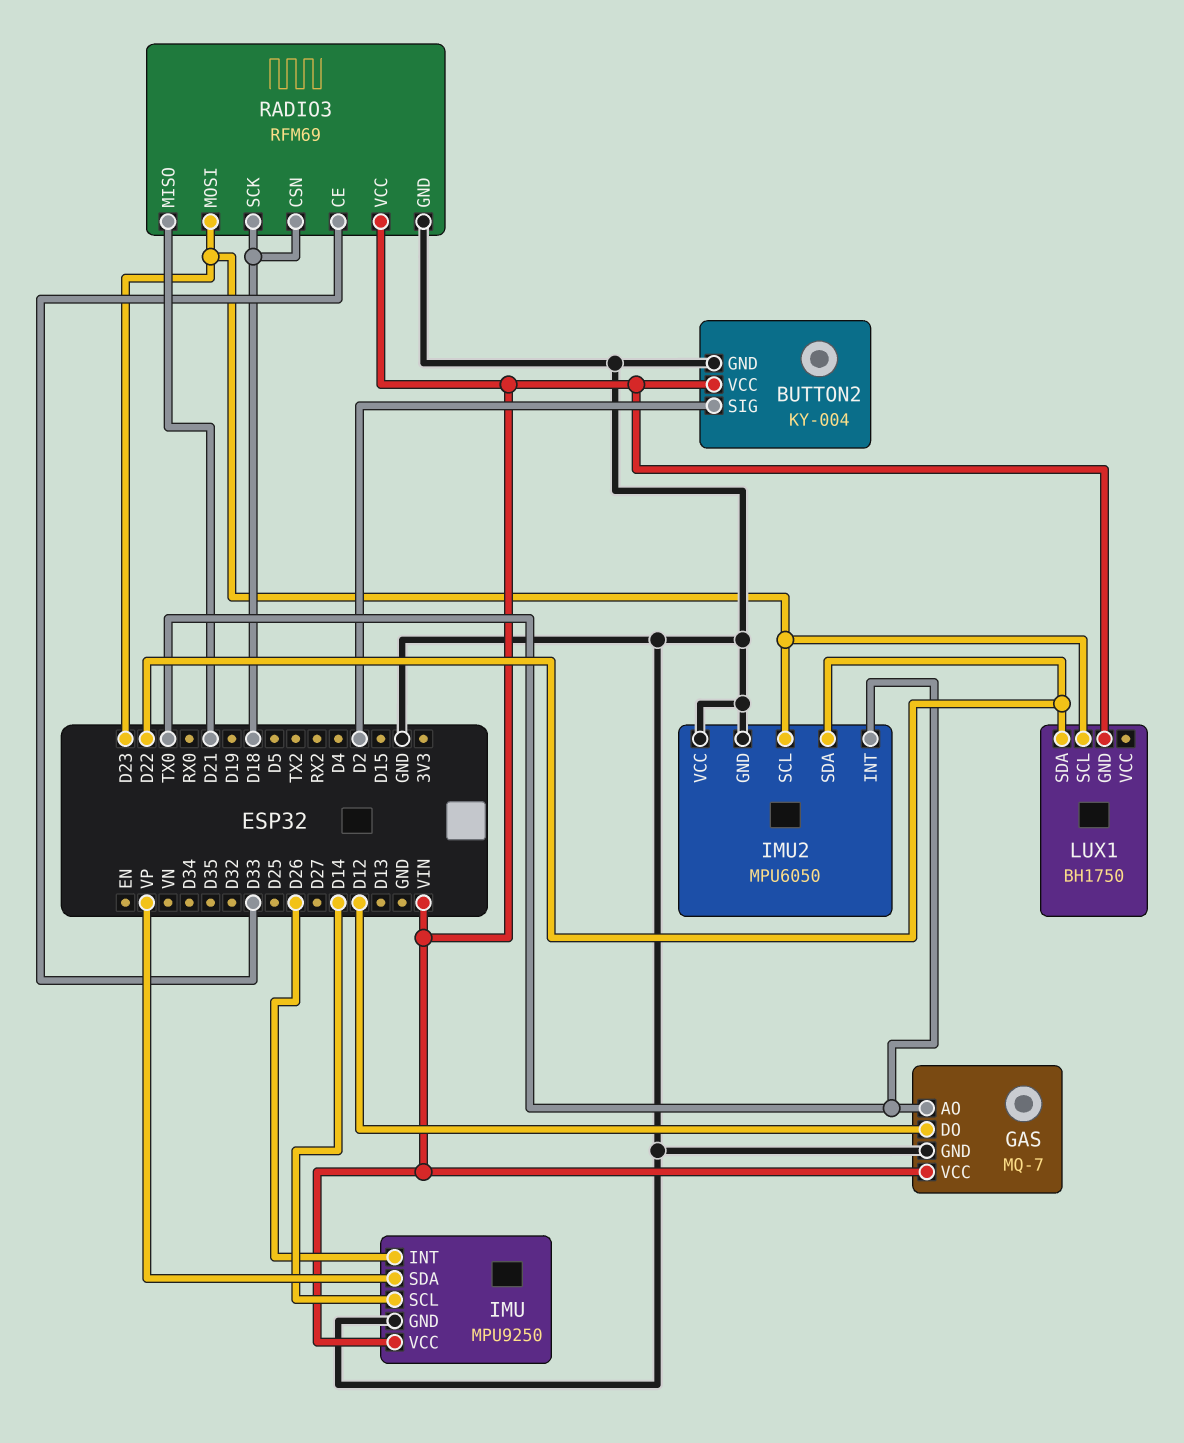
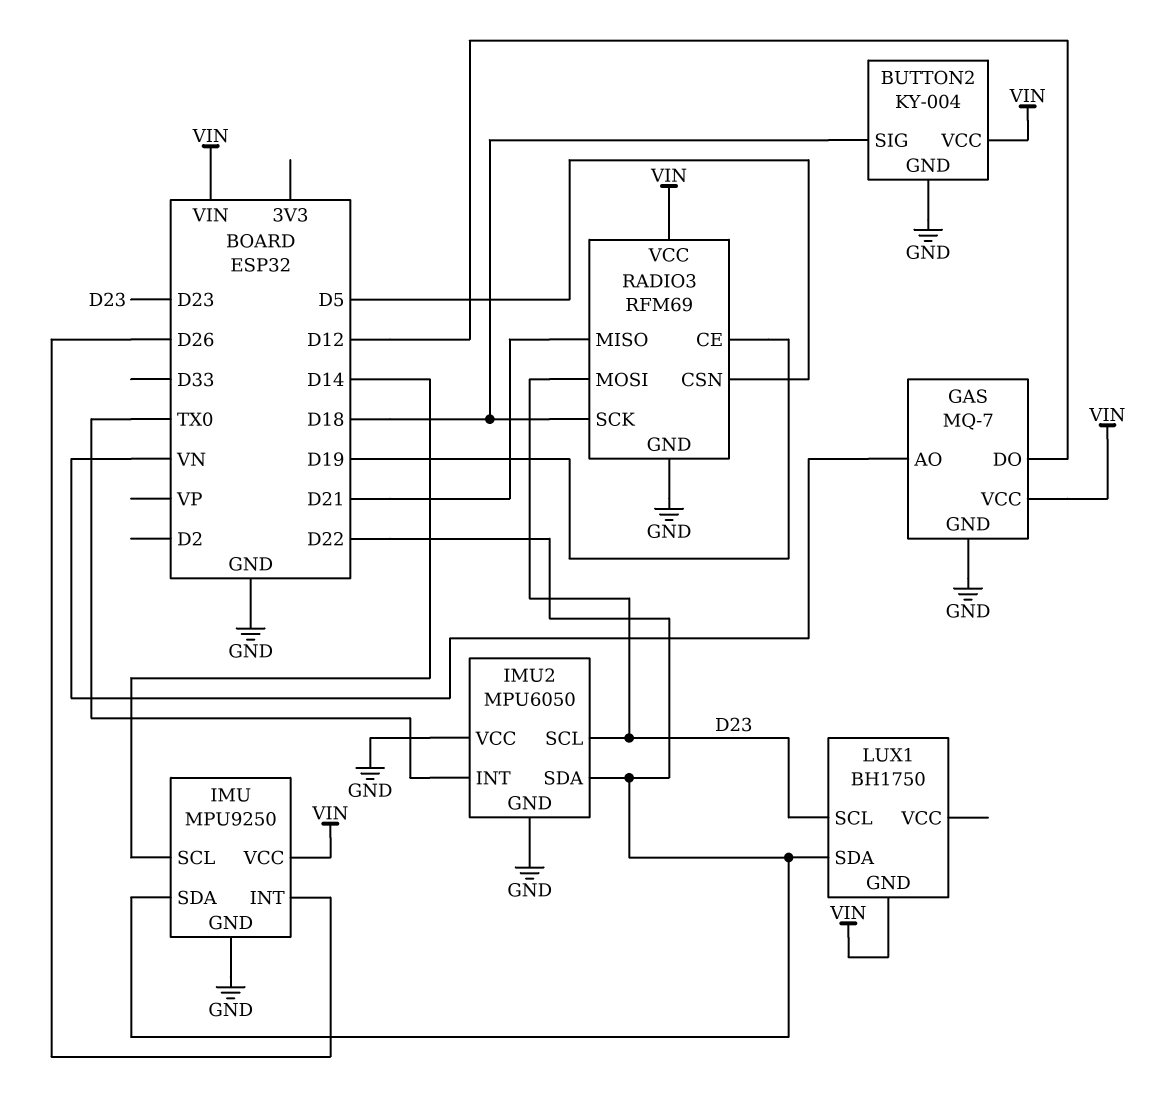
BUTTON2 pin SIG: D2 -> D18
GAS pin AO: TX0 -> VN
IMU pin SDA: VP -> D22
RADIO3 pin CE: D33 -> D19
RADIO3 pin CSN: D18 -> D5

